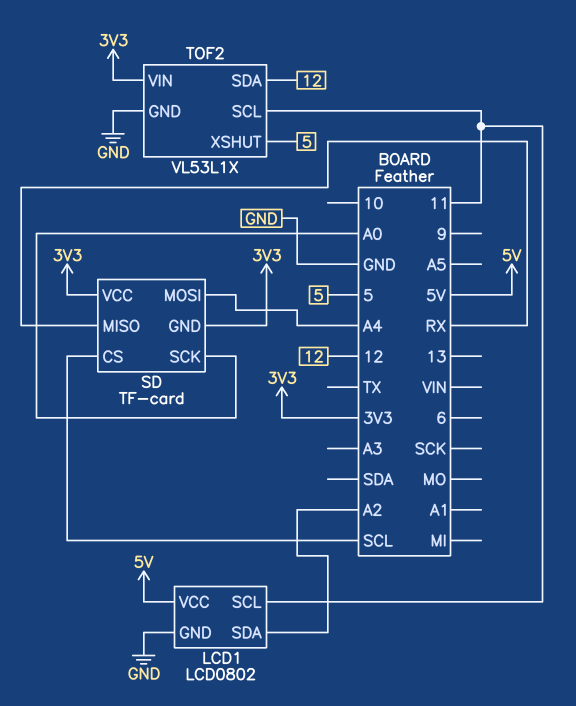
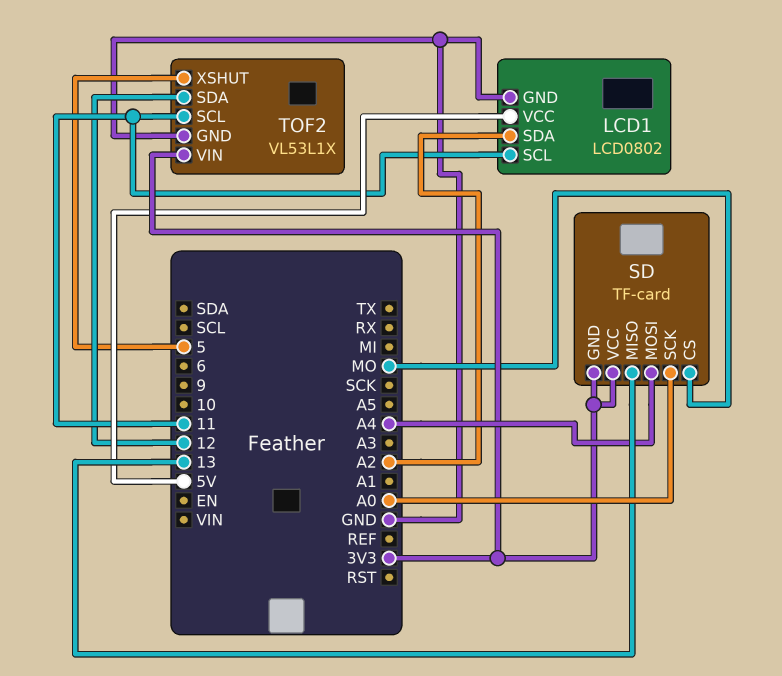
SD pin CS: SCL -> MO
SD pin MISO: RX -> 13

